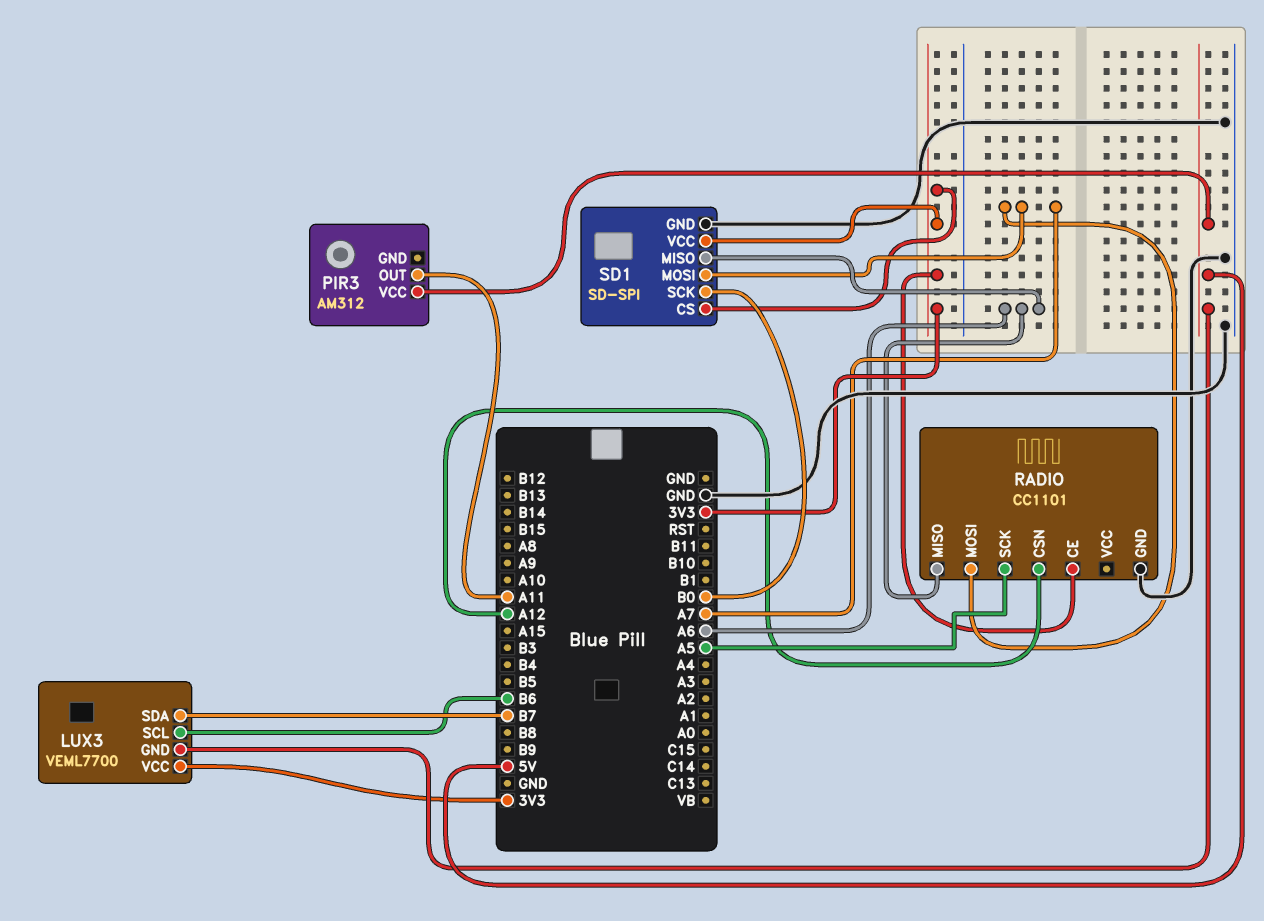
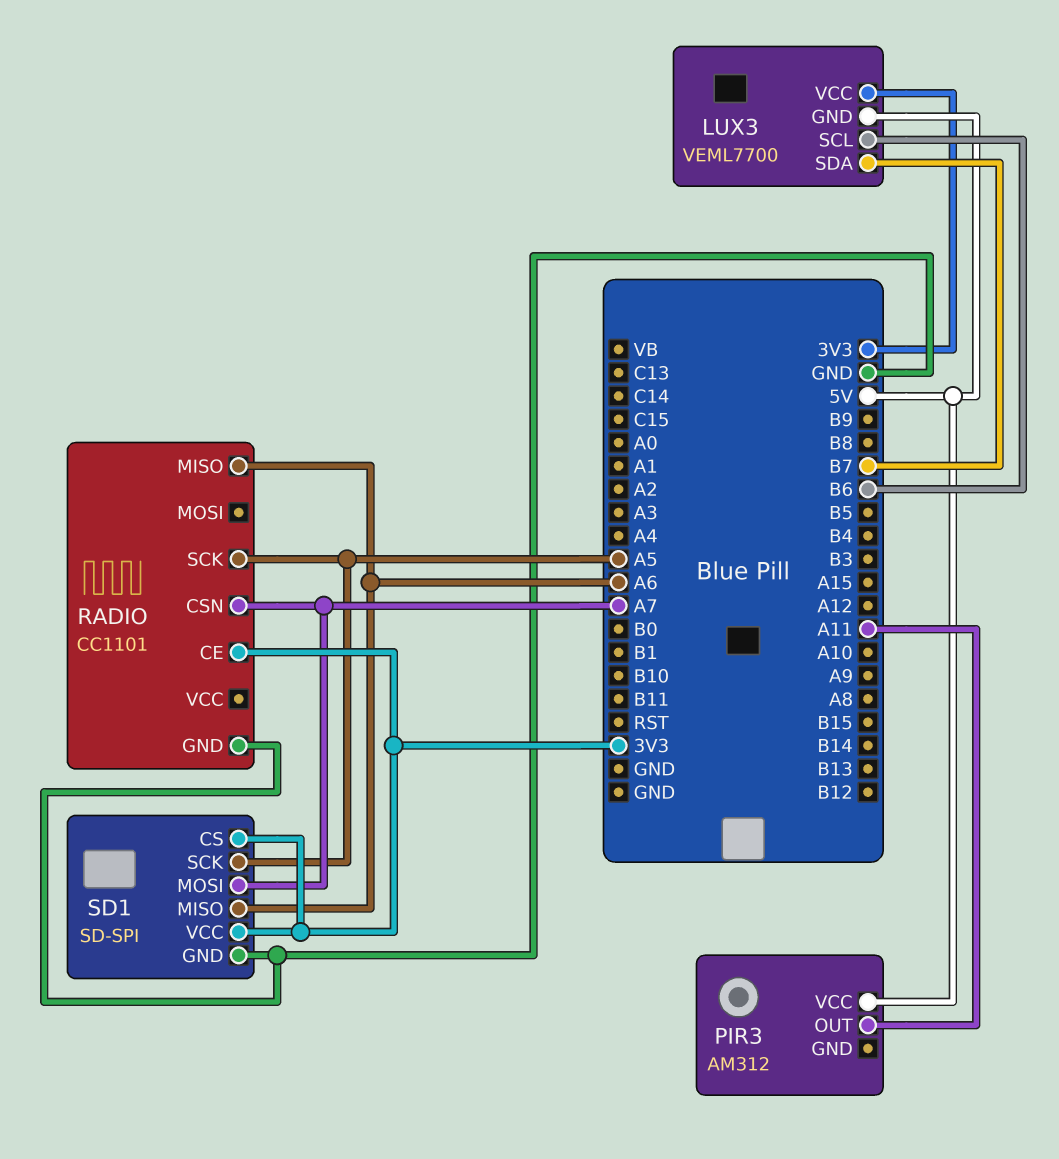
RADIO pin CSN: A12 -> A7
RADIO pin MOSI: A7 -> none
SD1 pin SCK: B0 -> A5

